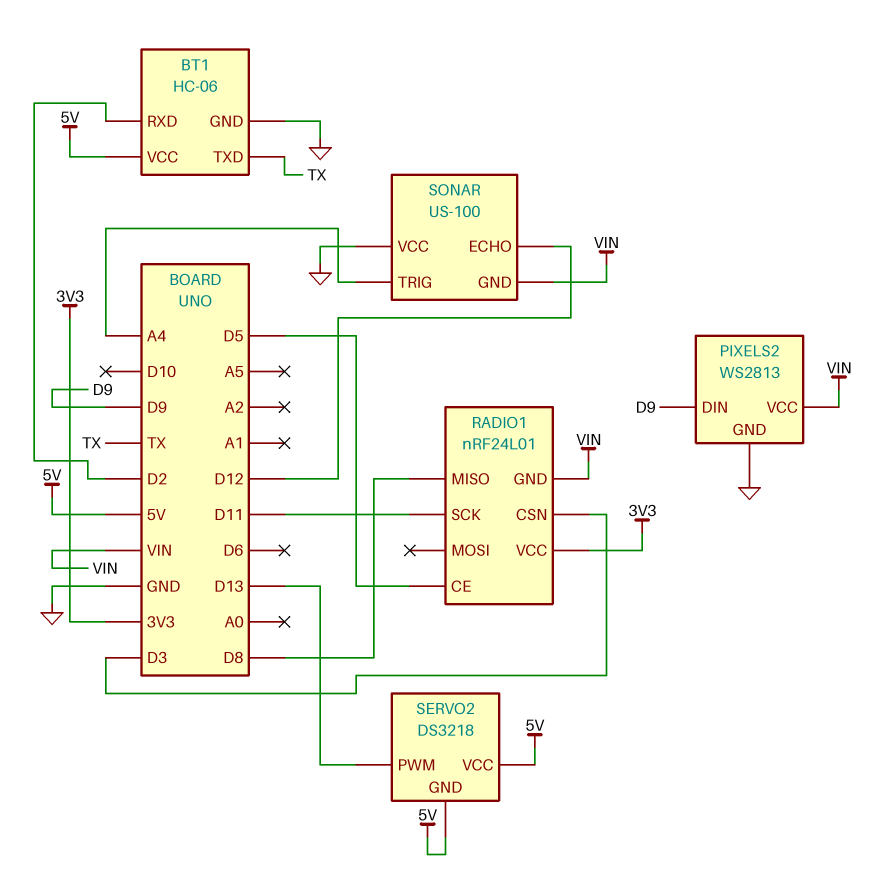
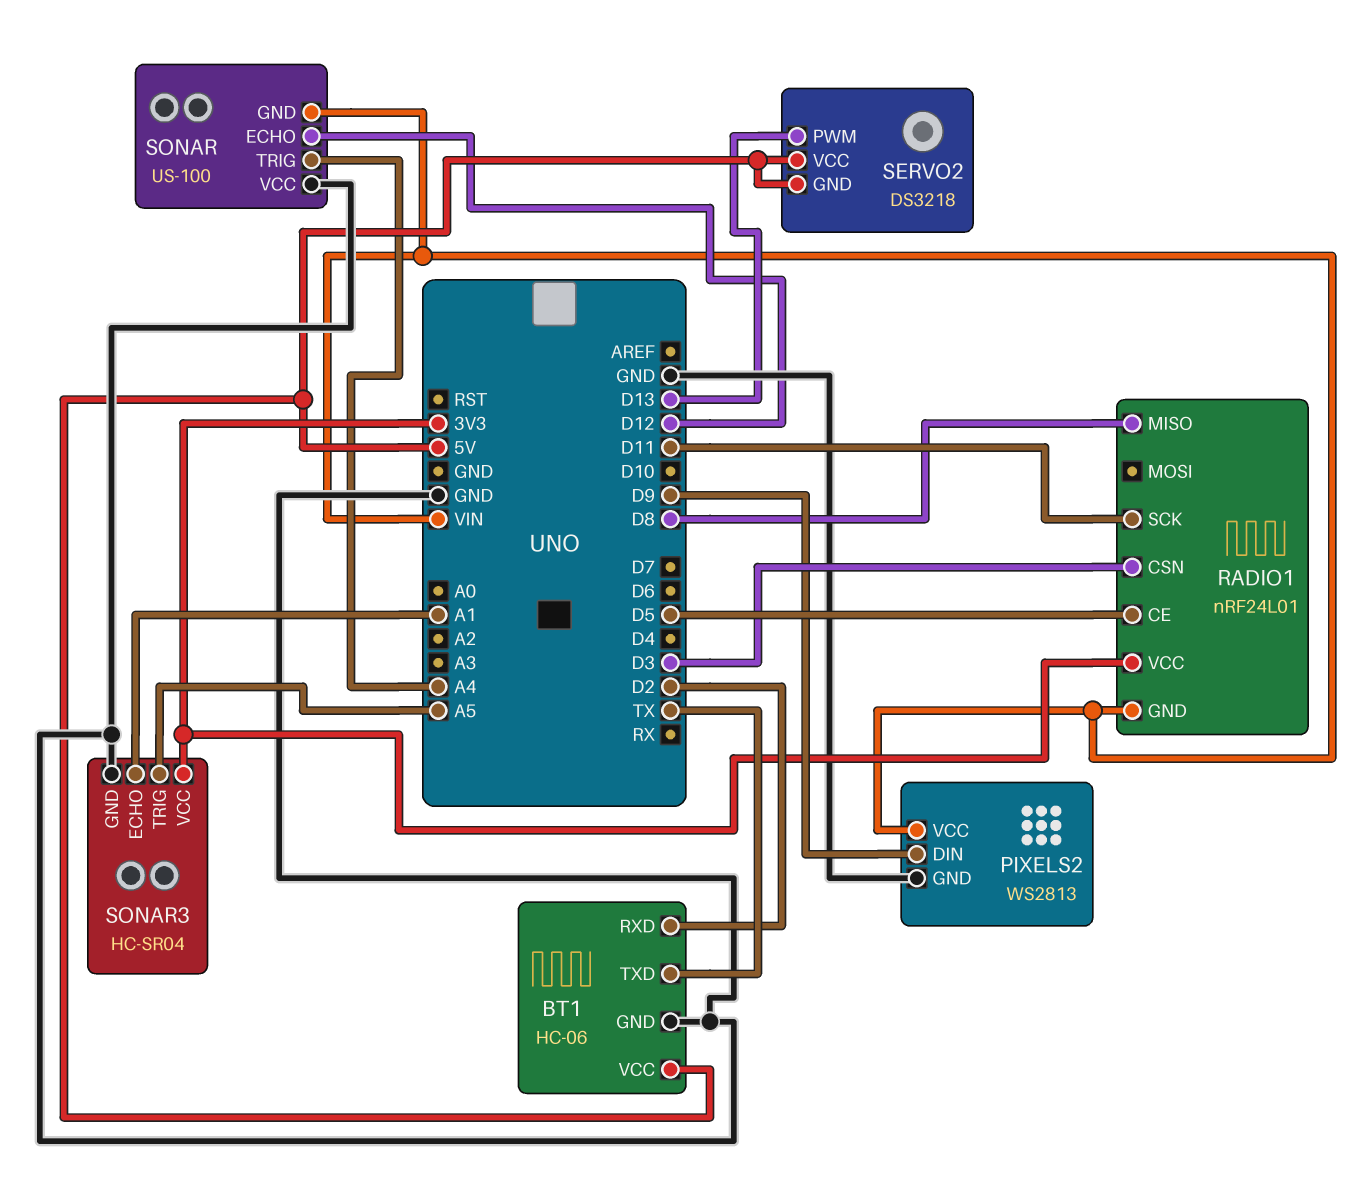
SONAR3: none -> HC-SR04
SONAR3 pin ECHO: none -> A1
SONAR3 pin GND: none -> GND
SONAR3 pin TRIG: none -> A5
SONAR3 pin VCC: none -> 3V3

